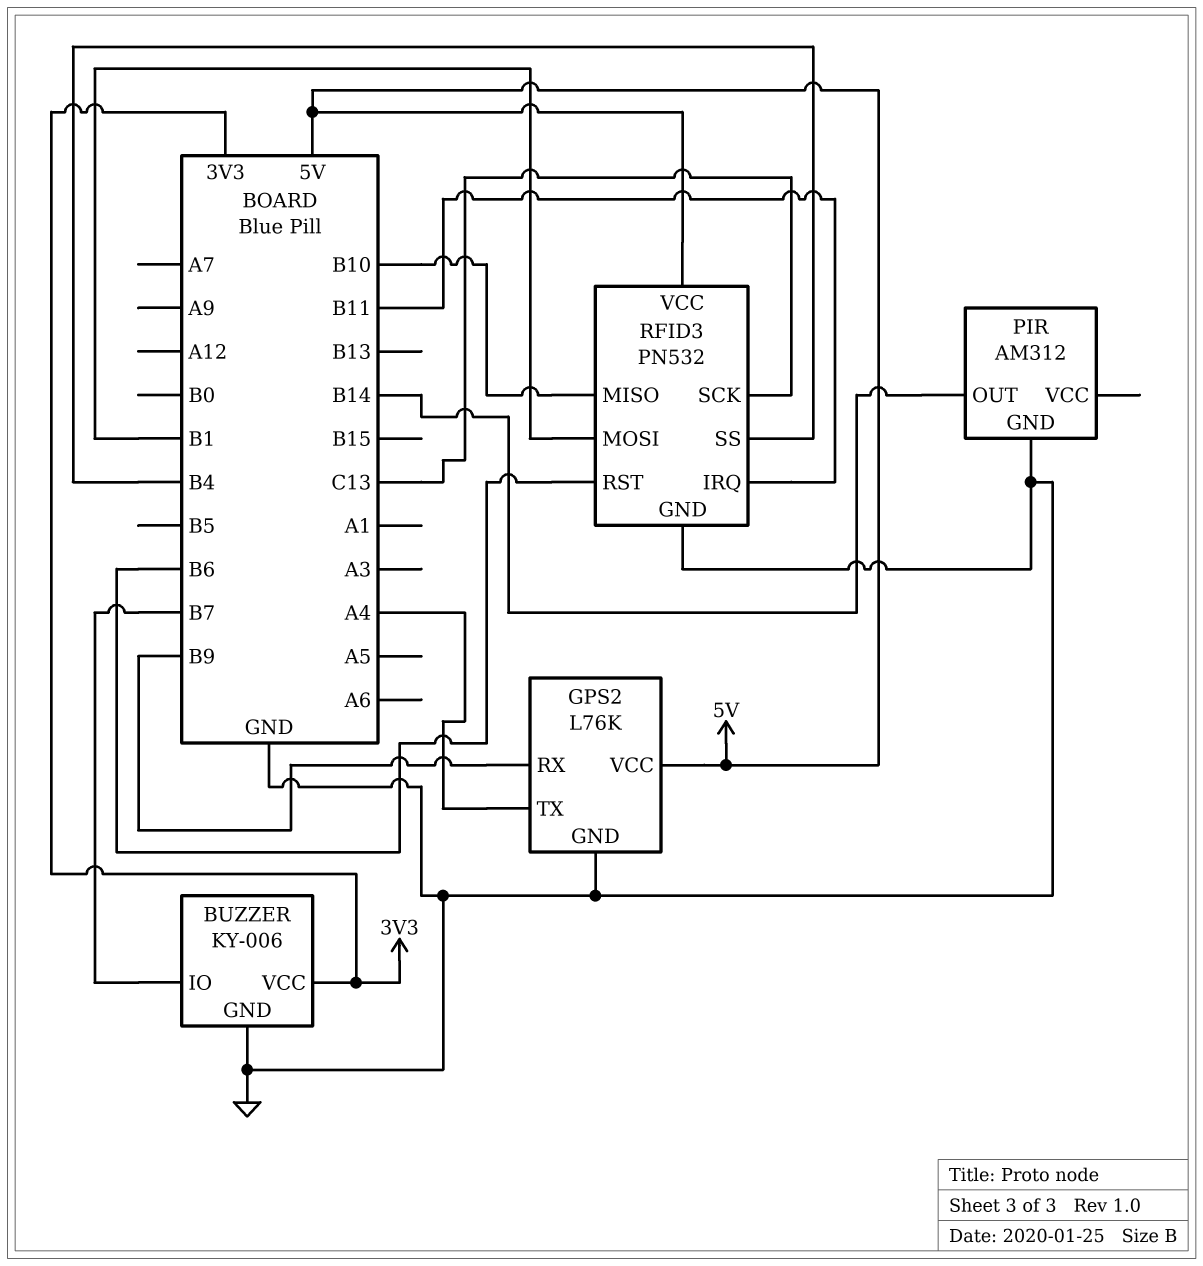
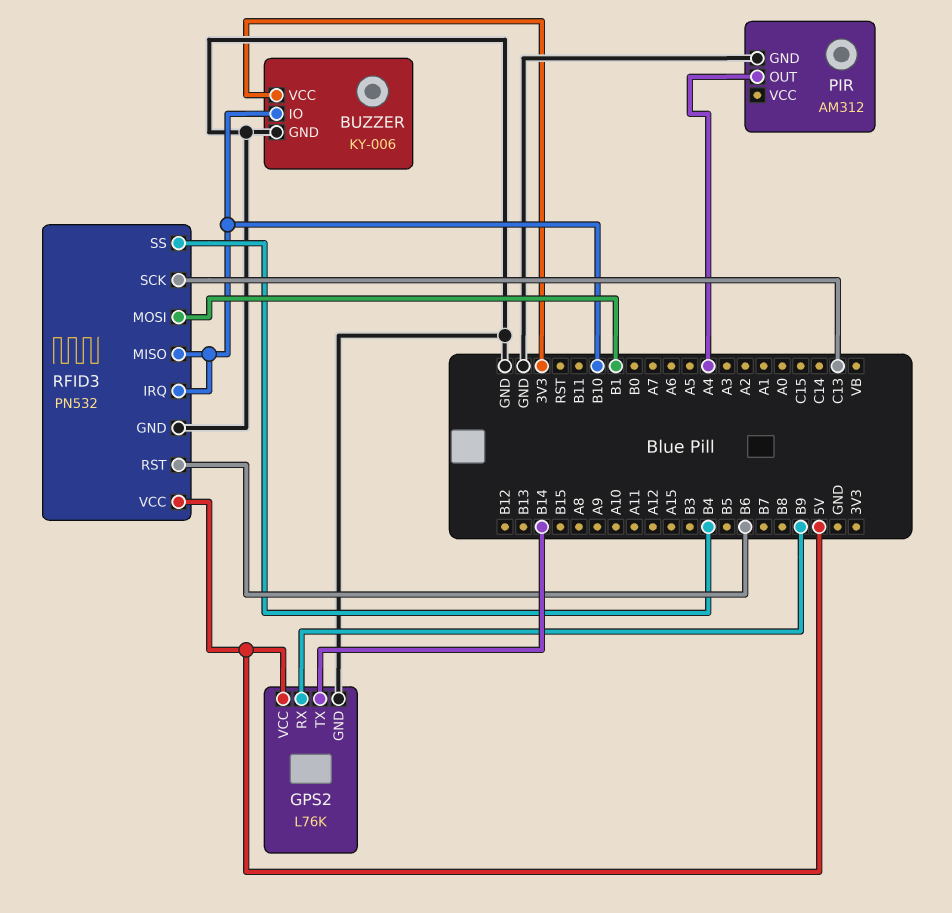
BUZZER pin IO: B7 -> B10
GPS2 pin TX: A4 -> B14
PIR pin OUT: B14 -> A4
RFID3 pin IRQ: B11 -> B10

